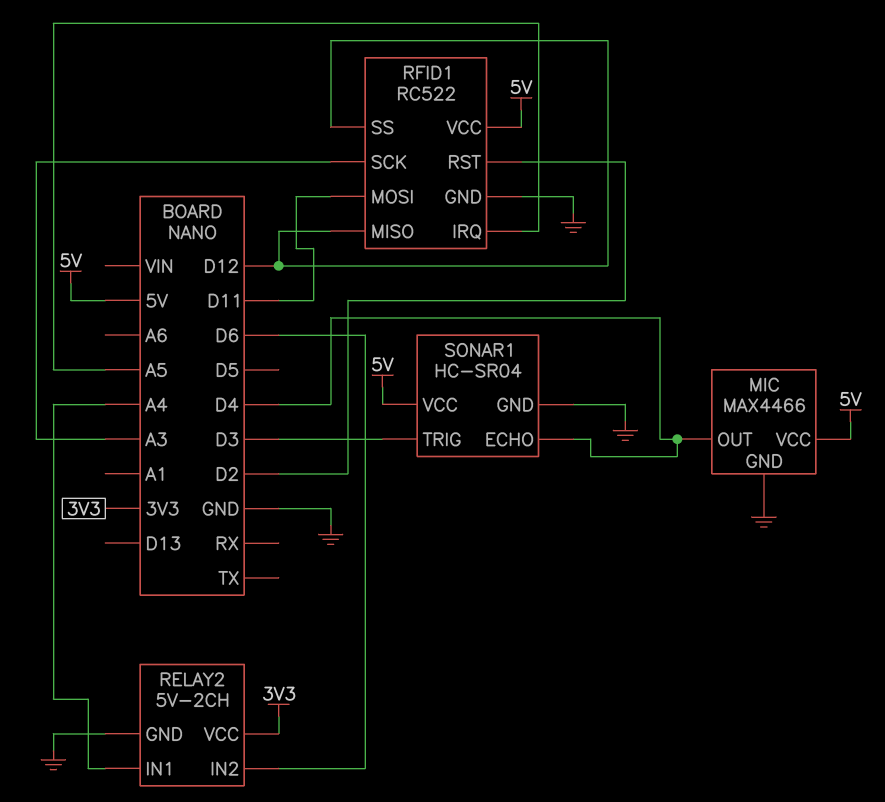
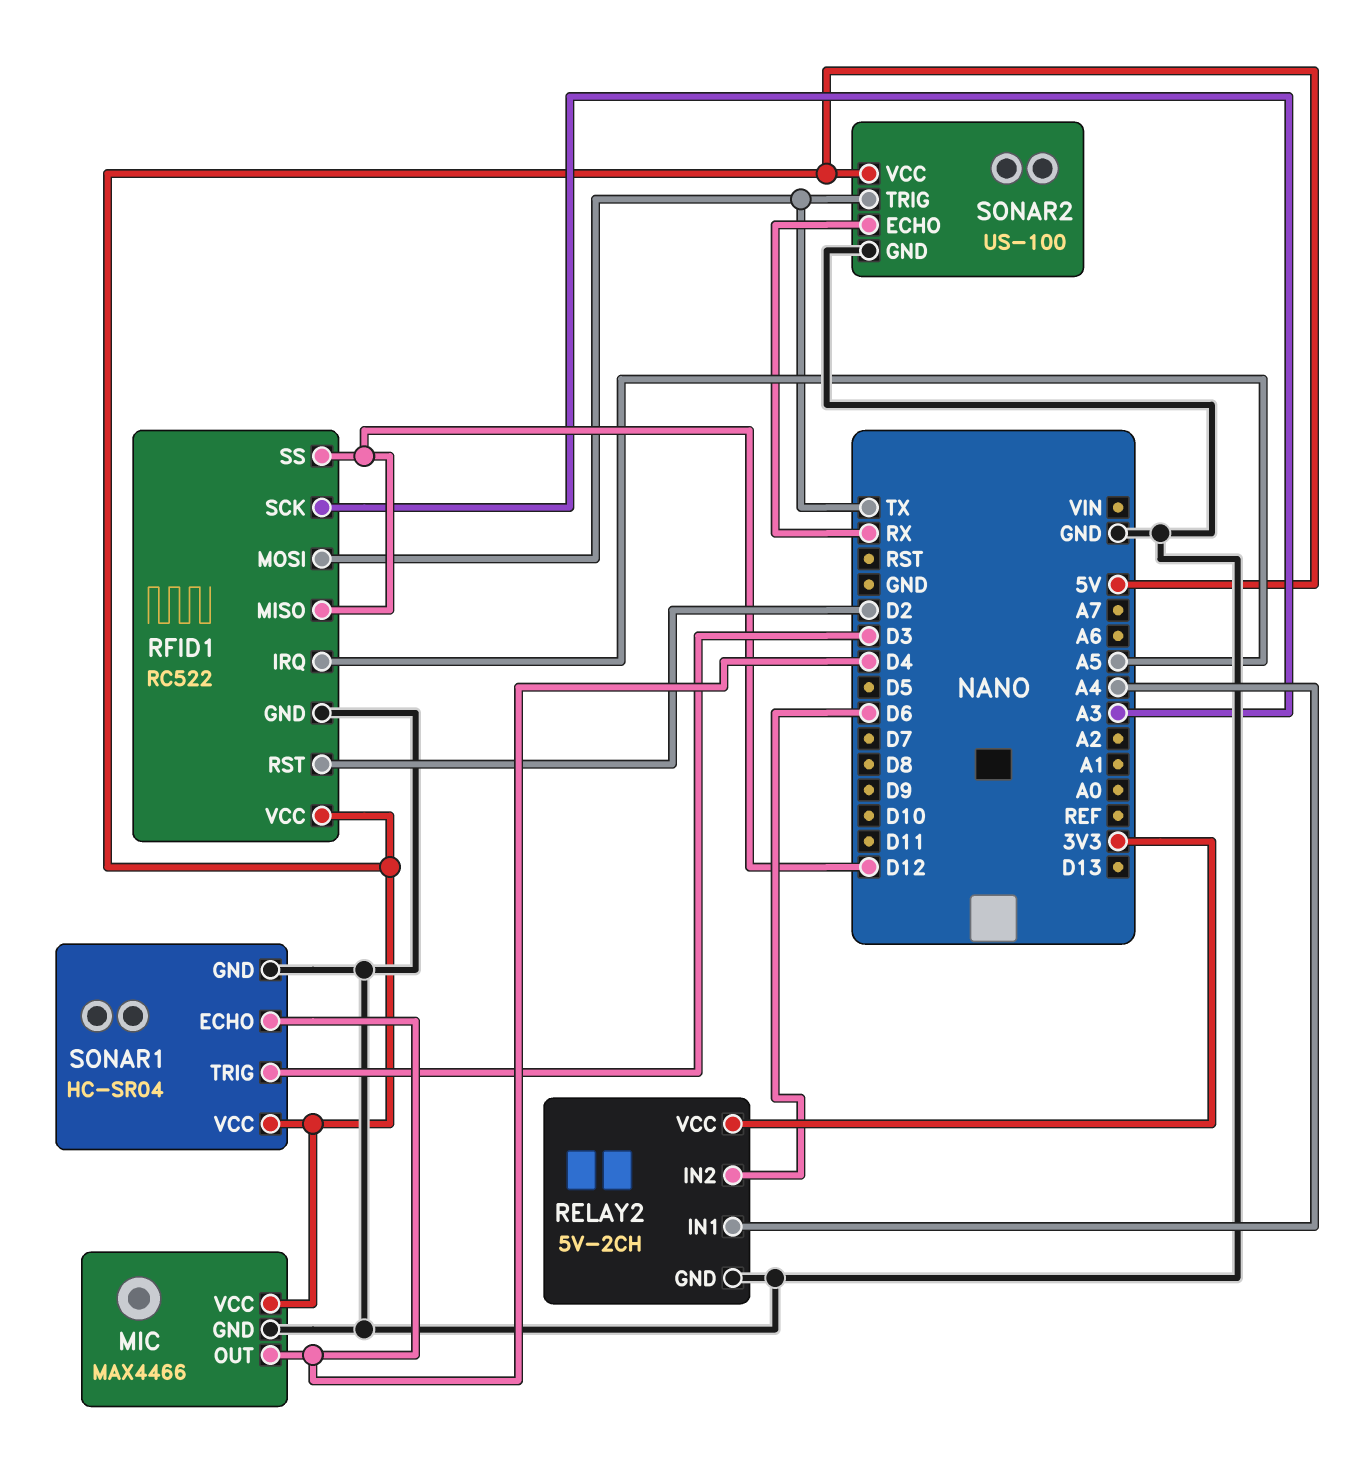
RFID1 pin MOSI: D11 -> TX
SONAR2: none -> US-100
SONAR2 pin ECHO: none -> RX
SONAR2 pin GND: none -> GND
SONAR2 pin TRIG: none -> TX
SONAR2 pin VCC: none -> 5V

